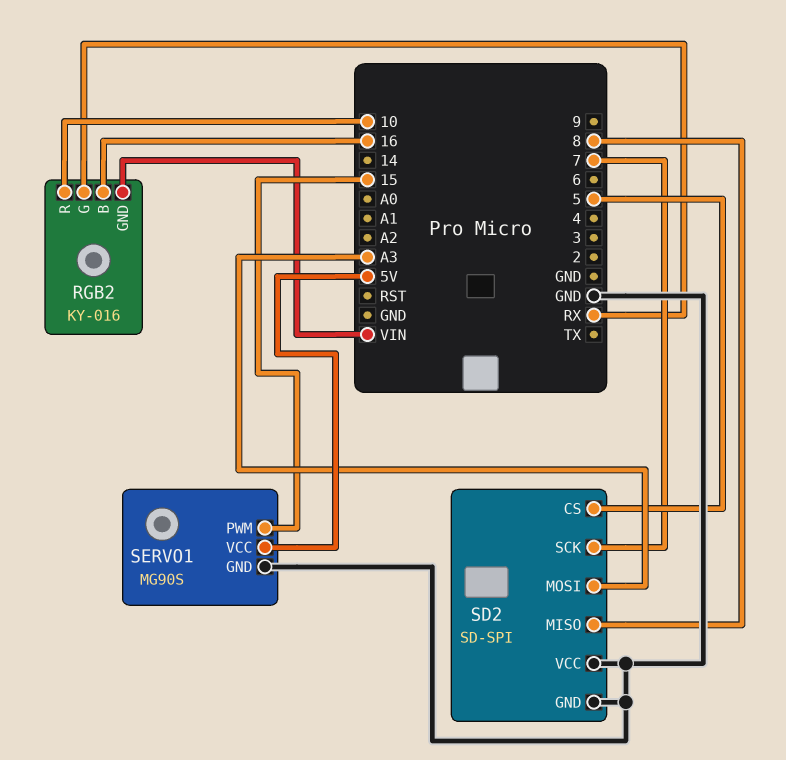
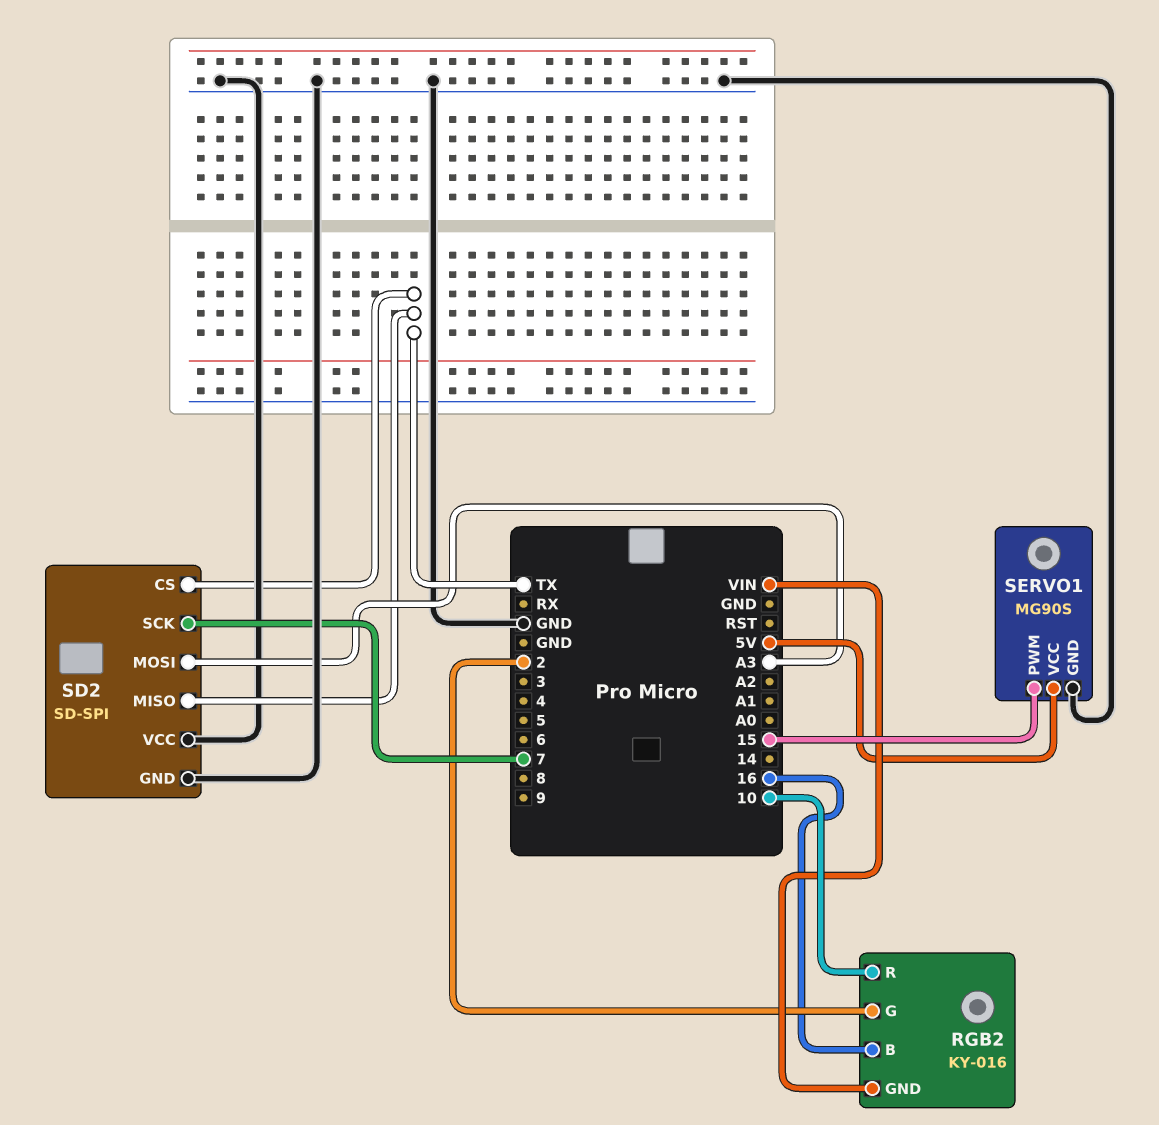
RGB2 pin G: RX -> 2
SD2 pin CS: 5 -> TX
SD2 pin MISO: 8 -> TX

